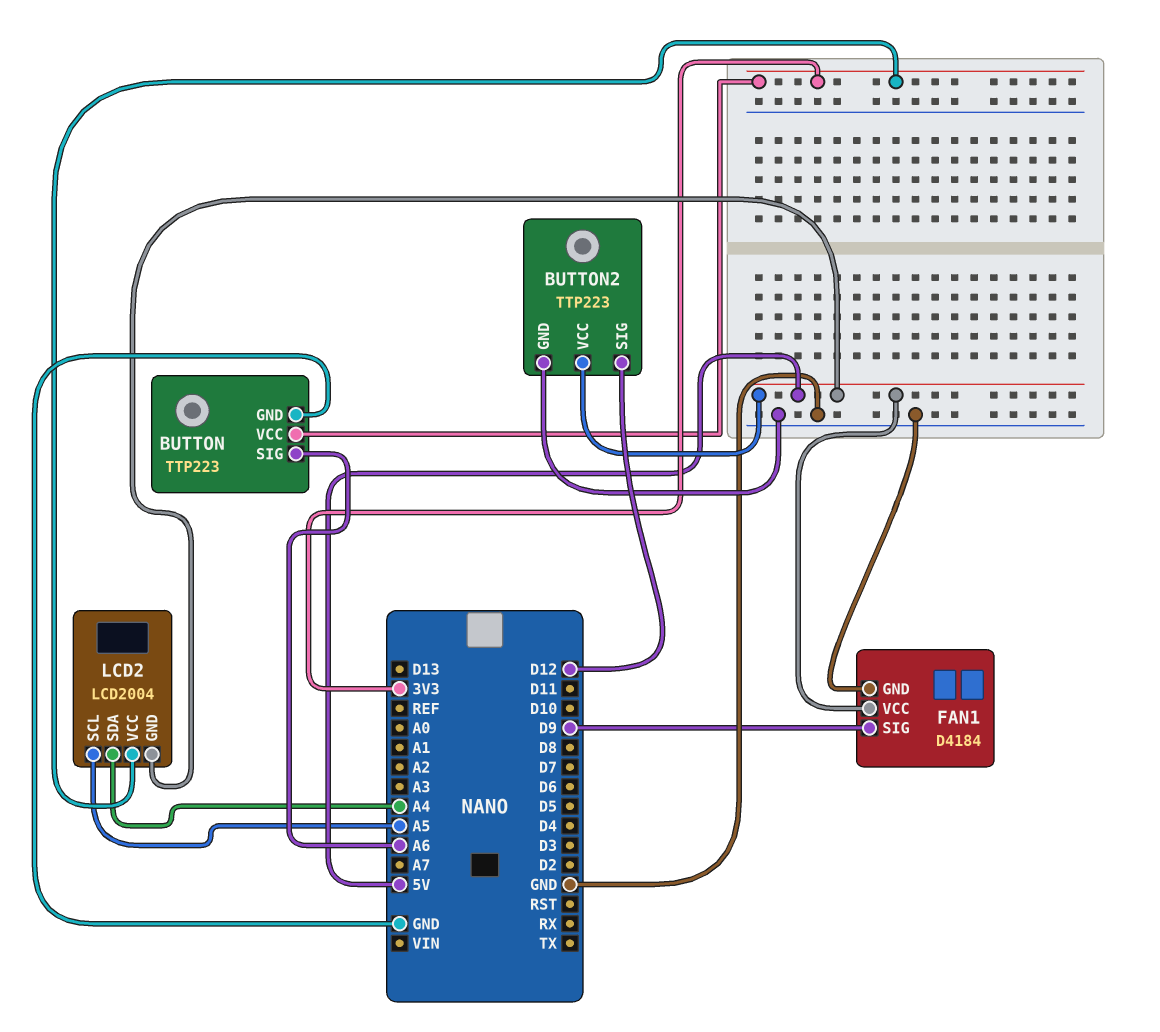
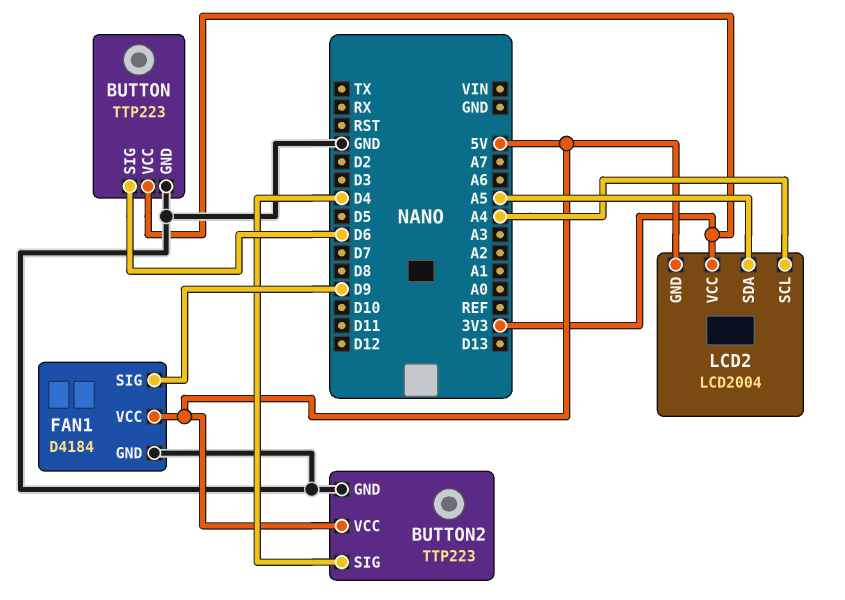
BUTTON pin SIG: A6 -> D6
BUTTON2 pin SIG: D12 -> D4
LCD2 pin SCL: A5 -> A4
LCD2 pin SDA: A4 -> A5

